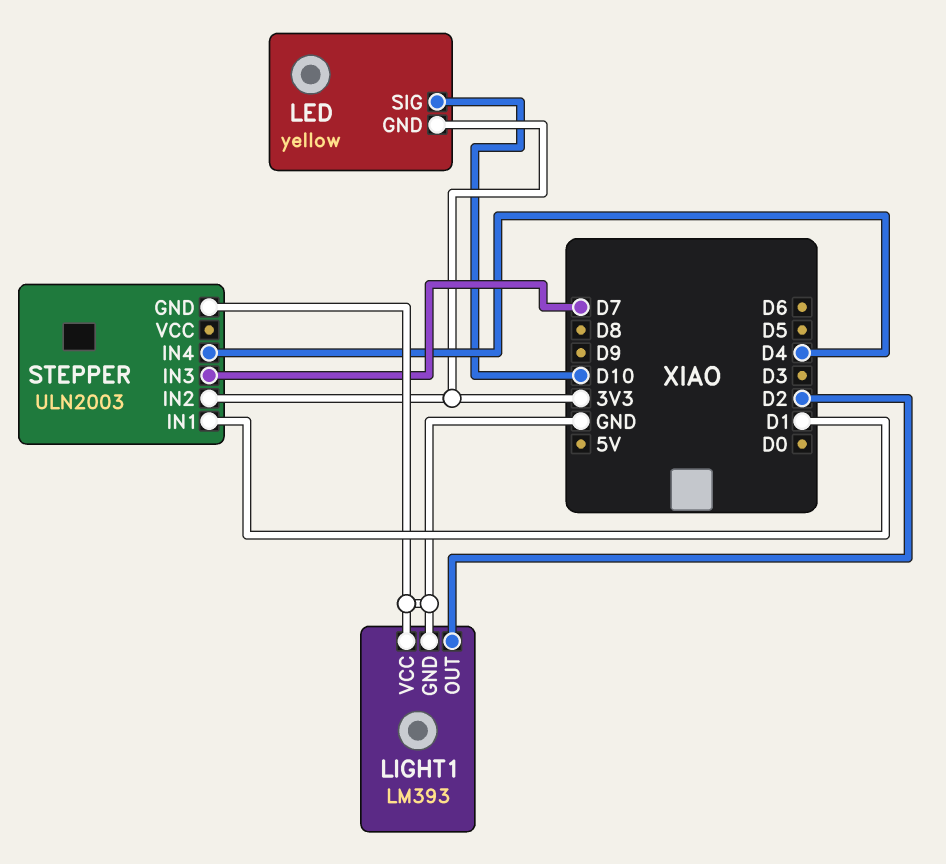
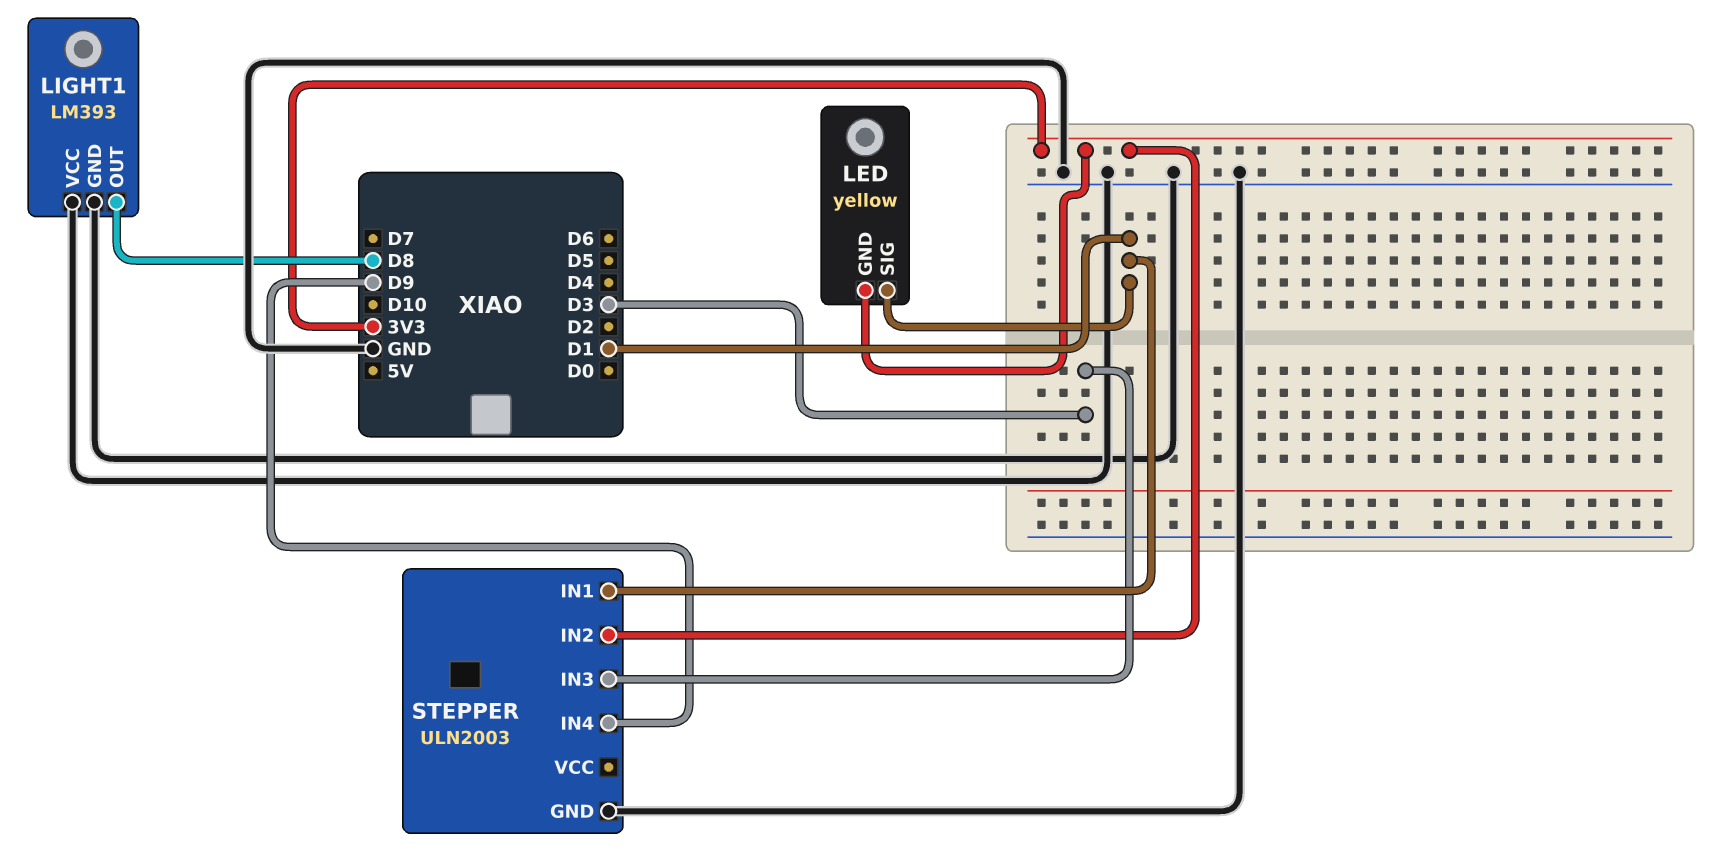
LED pin SIG: D10 -> D1
LIGHT1 pin OUT: D2 -> D8
STEPPER pin IN3: D7 -> D3
STEPPER pin IN4: D4 -> D9

